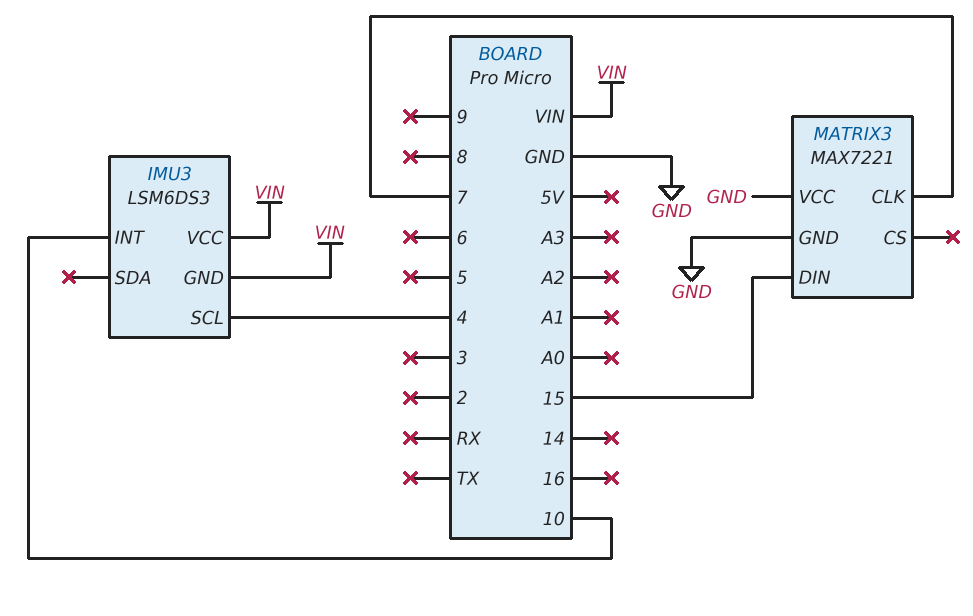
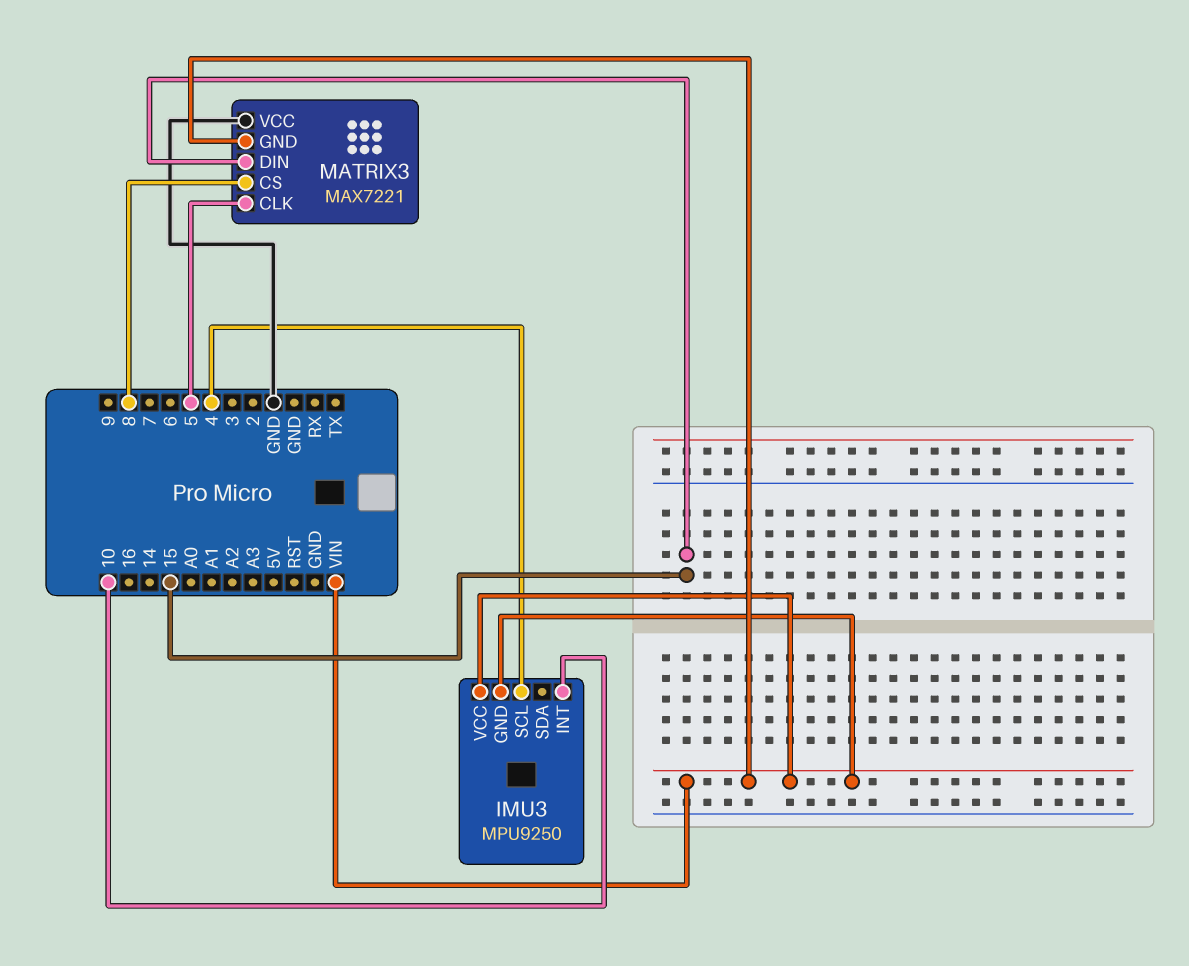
IMU3: LSM6DS3 -> MPU9250
MATRIX3 pin CLK: 7 -> 5
MATRIX3 pin CS: none -> 8
MATRIX3 pin GND: GND -> VIN

